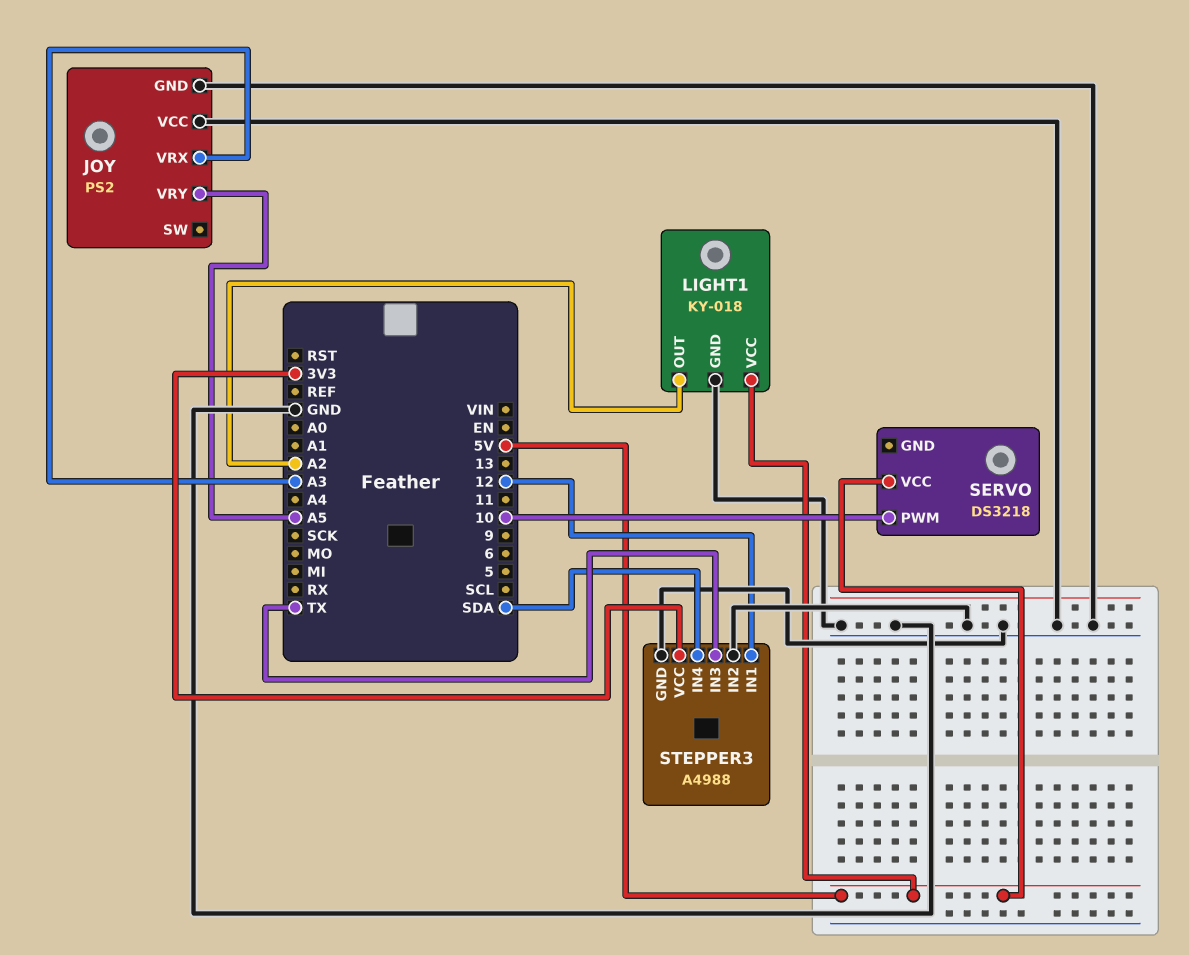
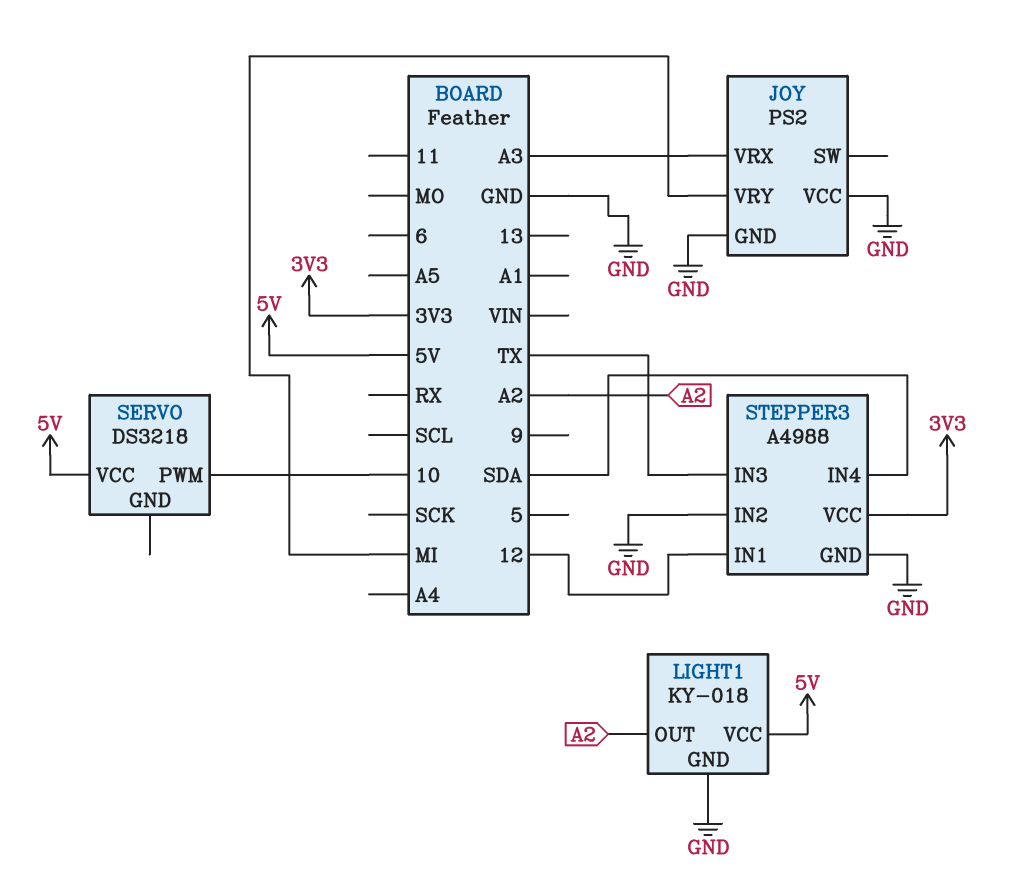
JOY pin VRY: A5 -> MI

